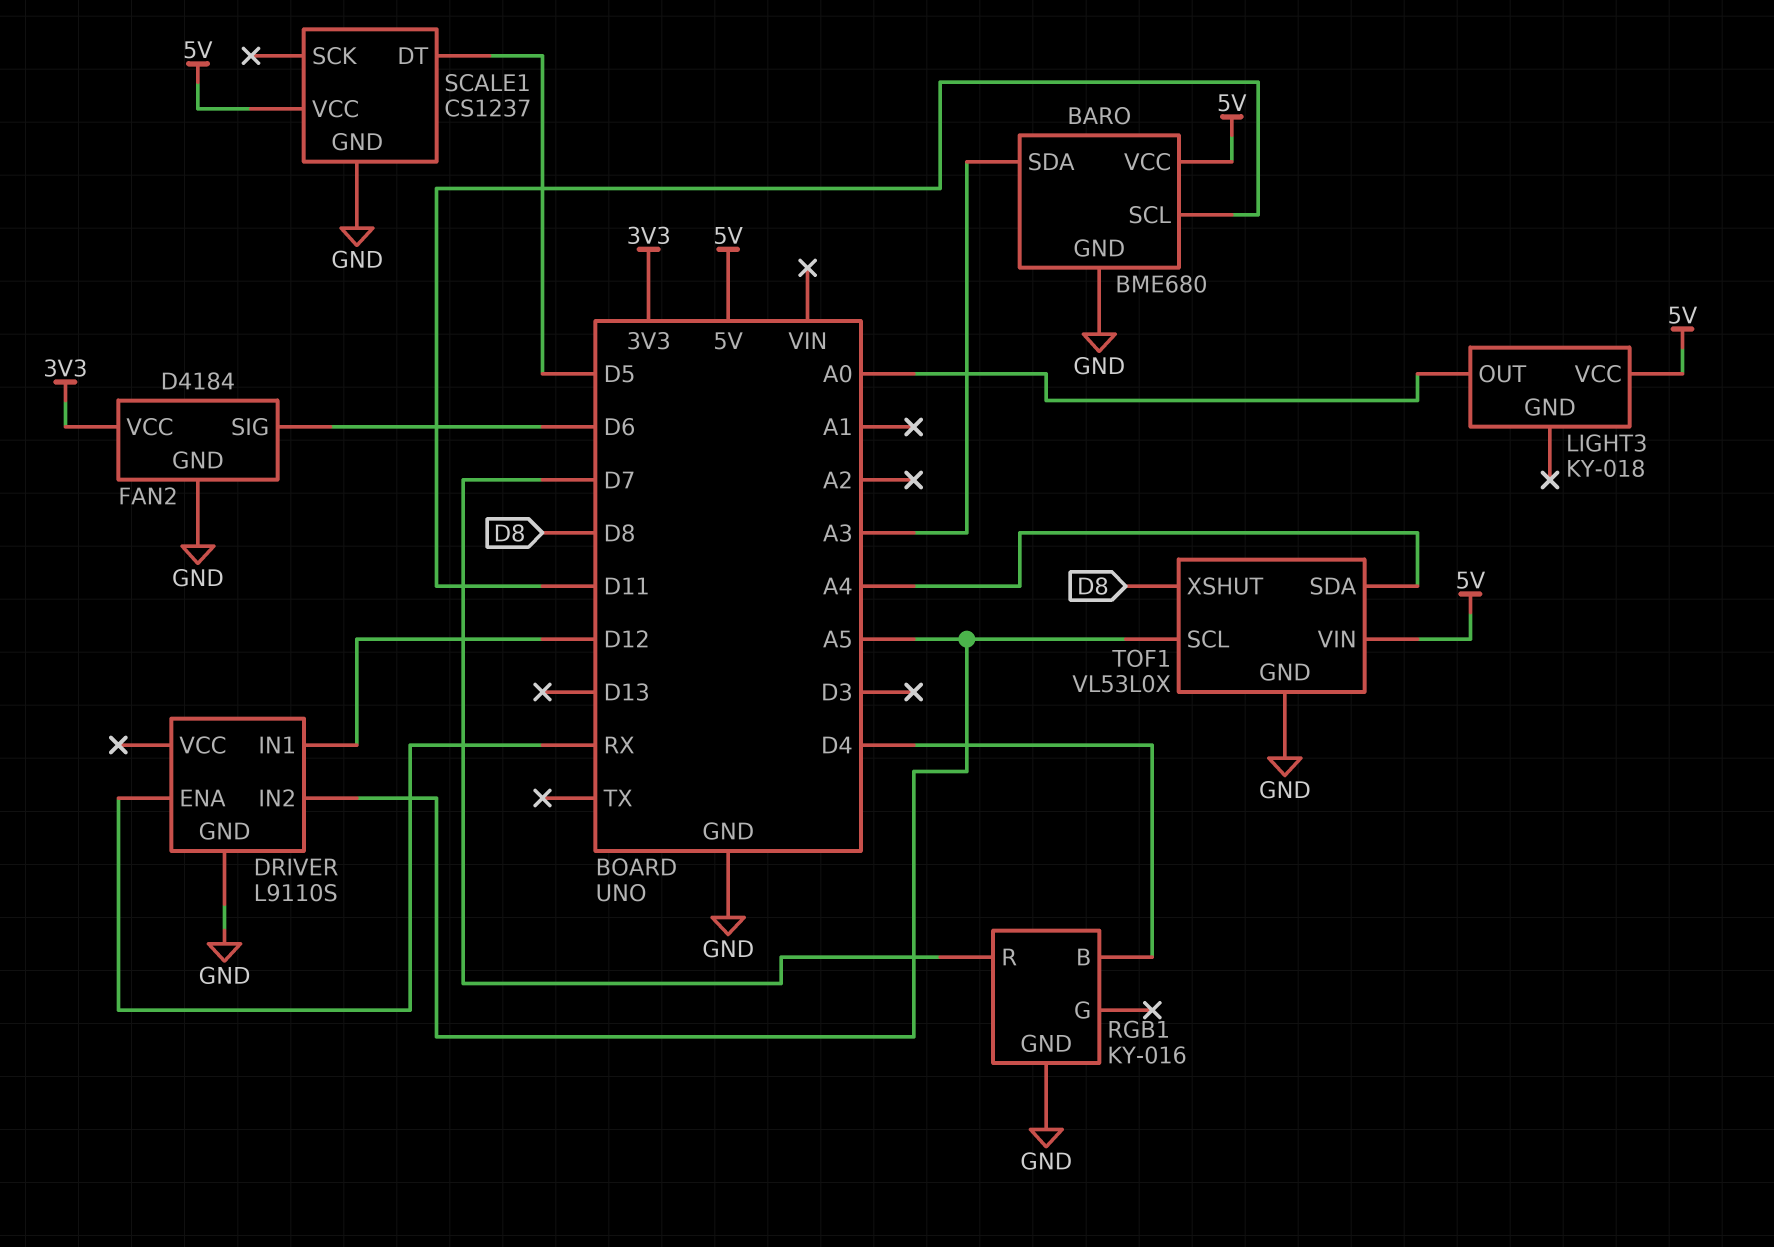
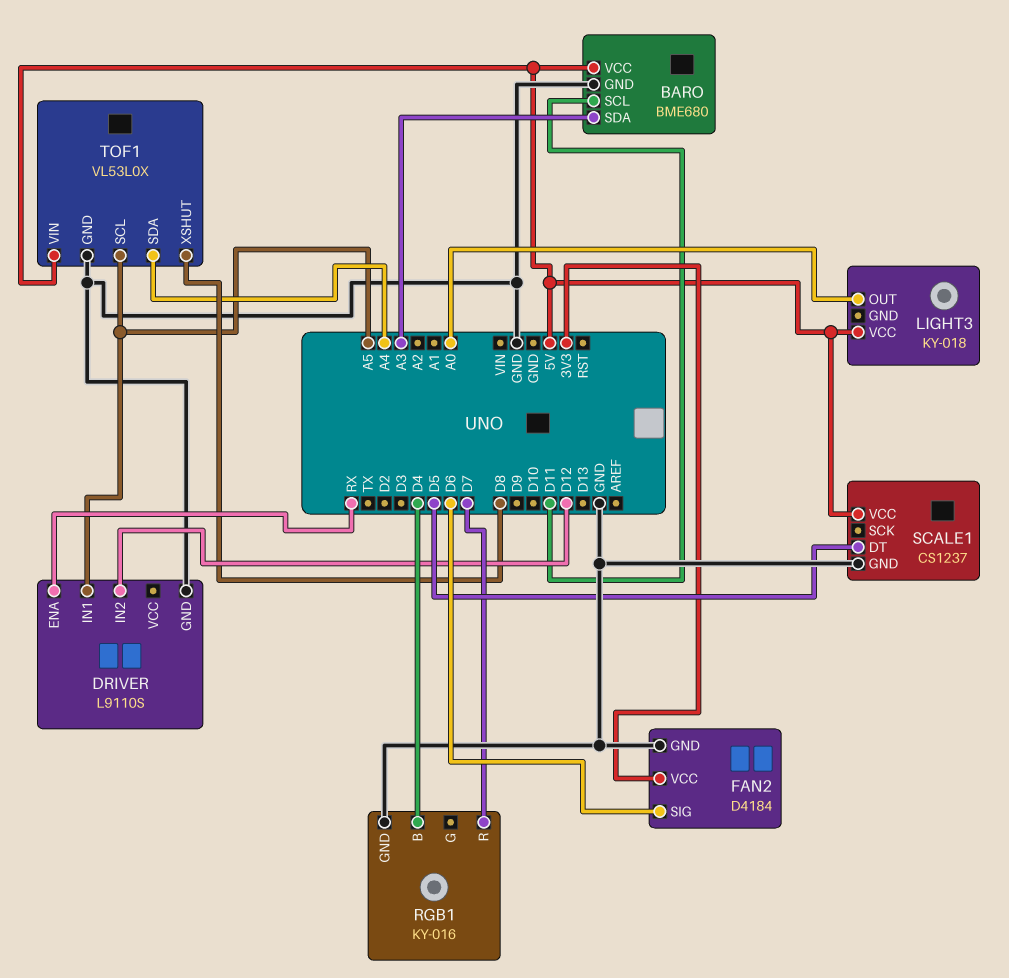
DRIVER pin IN1: D12 -> A5
DRIVER pin IN2: A5 -> D12

